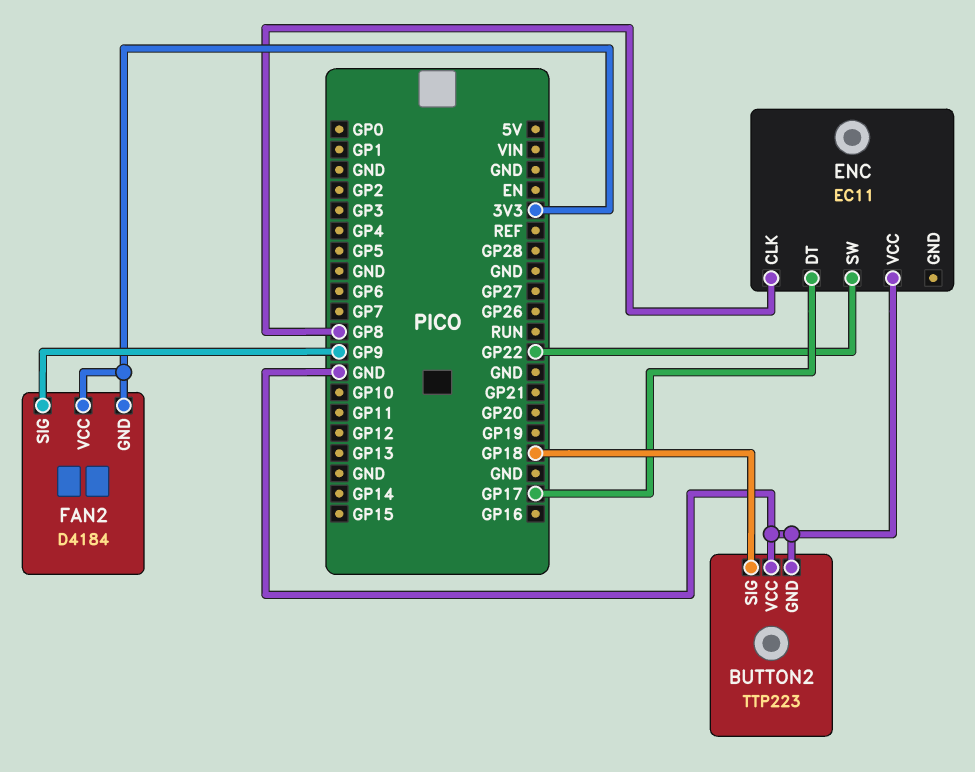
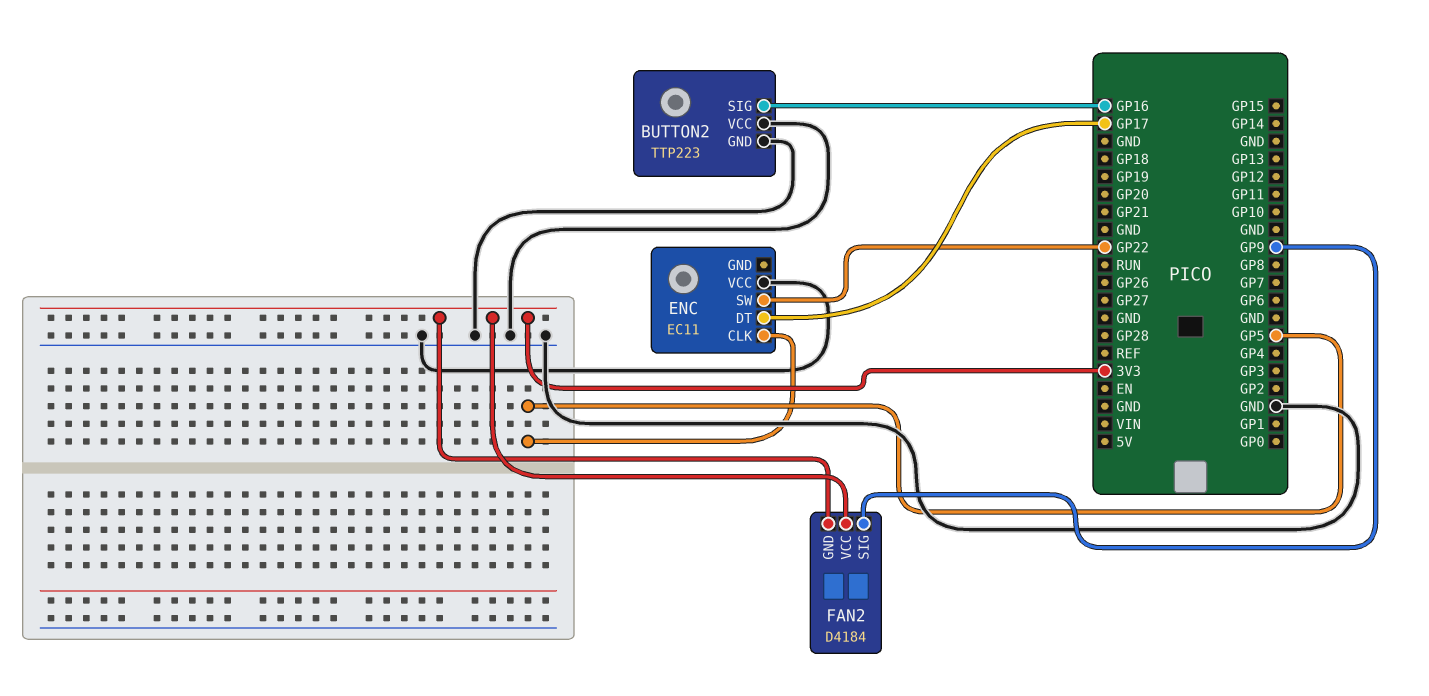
BUTTON2 pin SIG: GP18 -> GP16
ENC pin CLK: GP8 -> GP5

